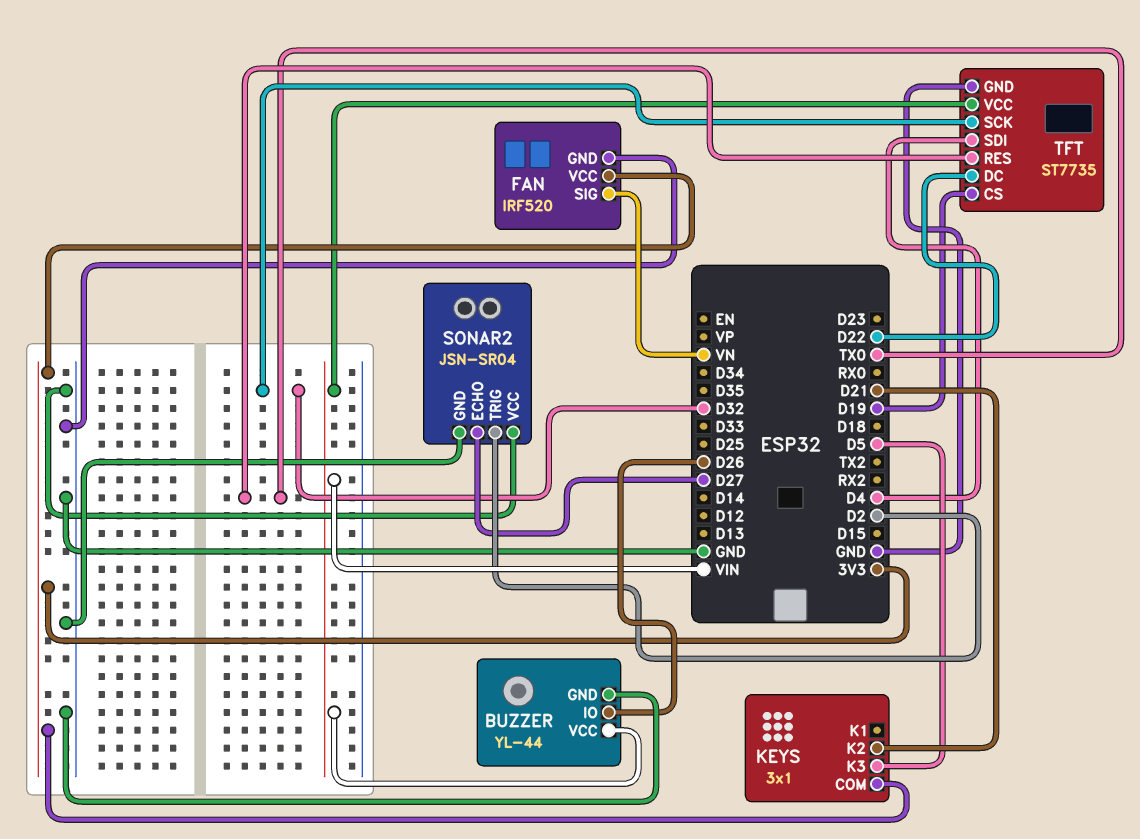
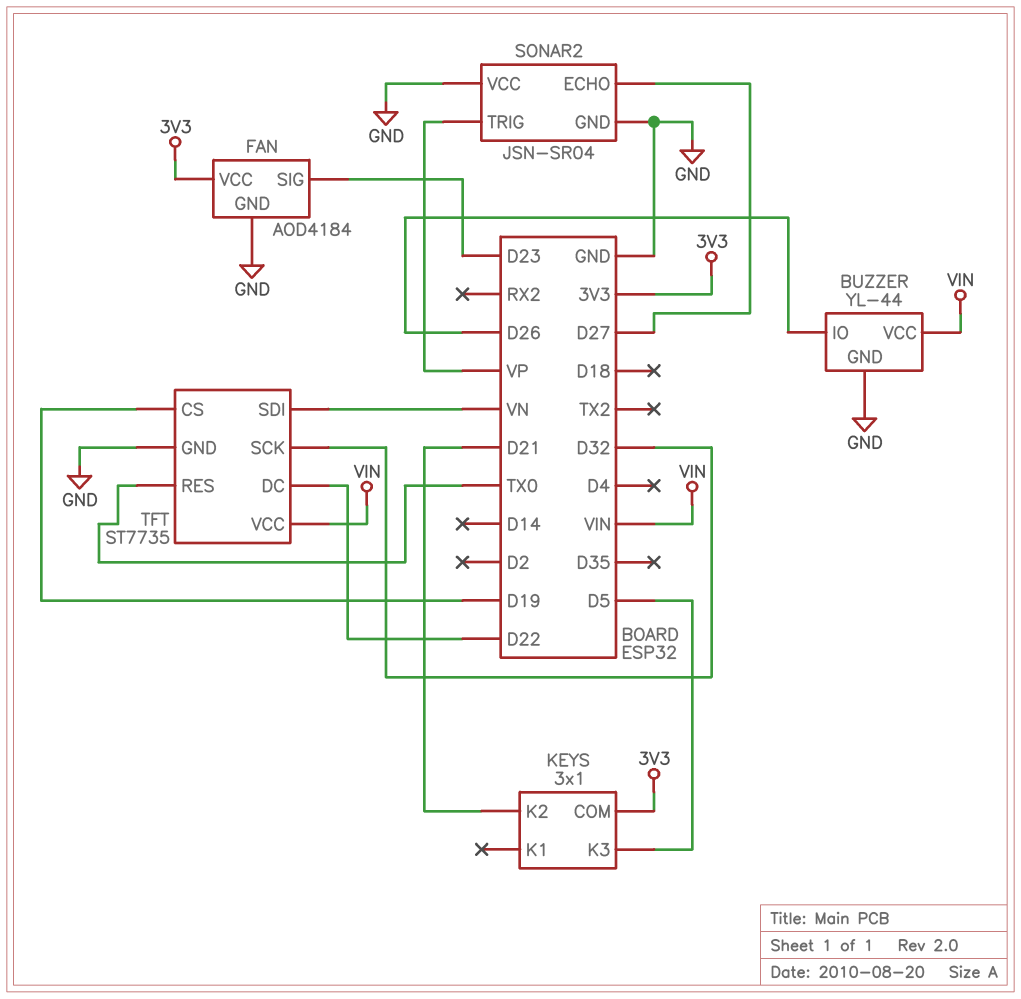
FAN: IRF520 -> AOD4184
FAN pin SIG: VN -> D23
SONAR2 pin TRIG: D2 -> VP
TFT pin SDI: D4 -> VN

